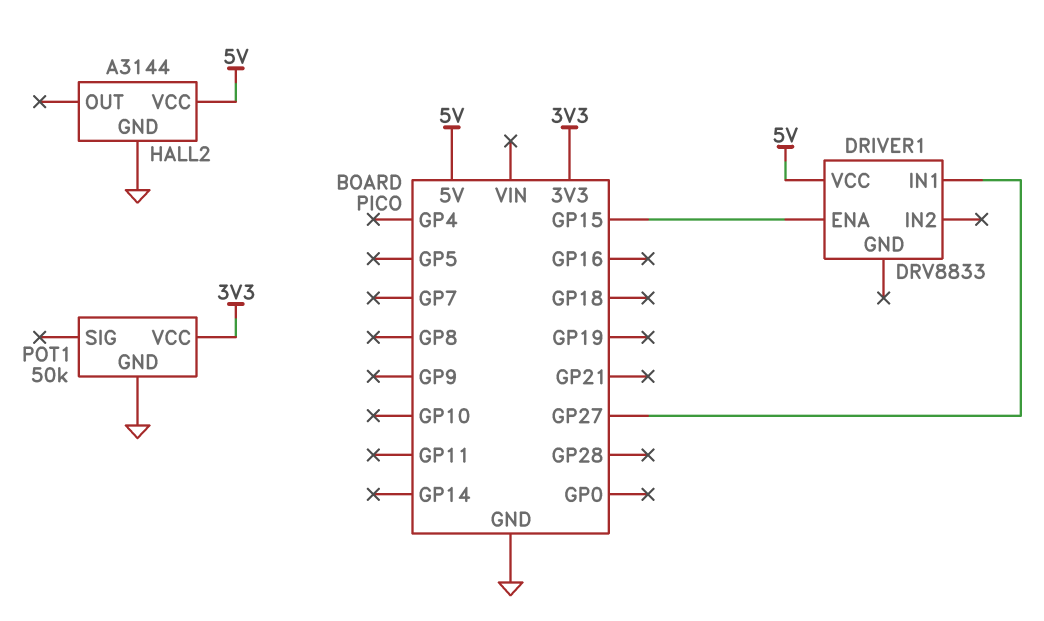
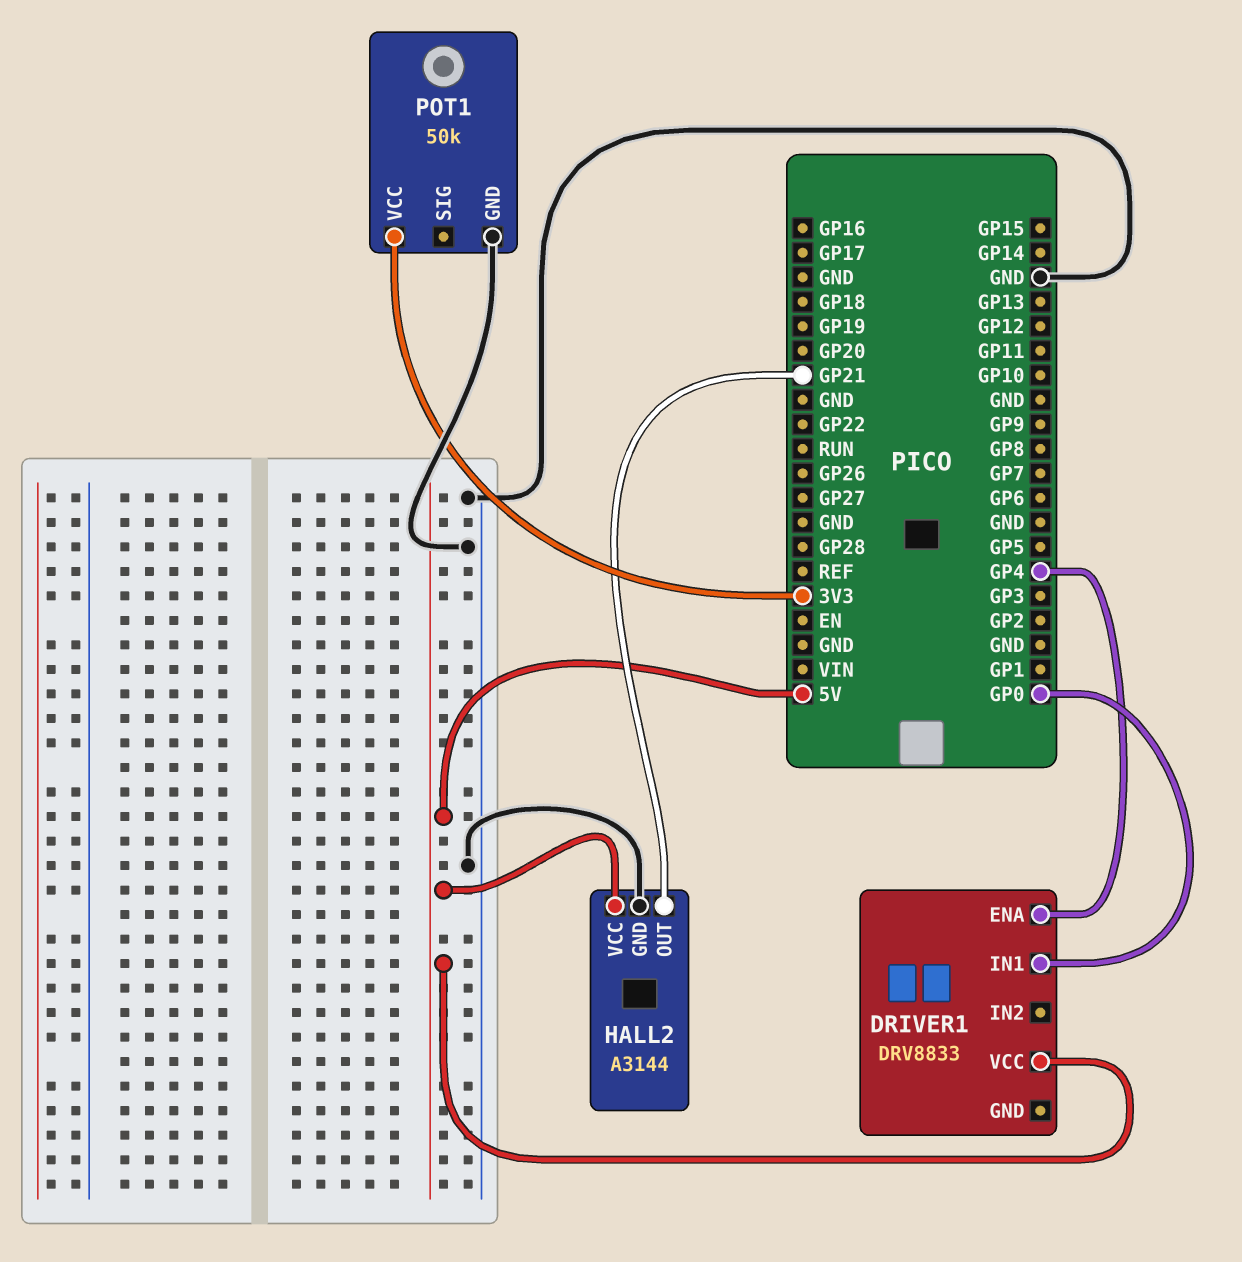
DRIVER1 pin ENA: GP15 -> GP4
DRIVER1 pin IN1: GP27 -> GP0
HALL2 pin OUT: none -> GP21

